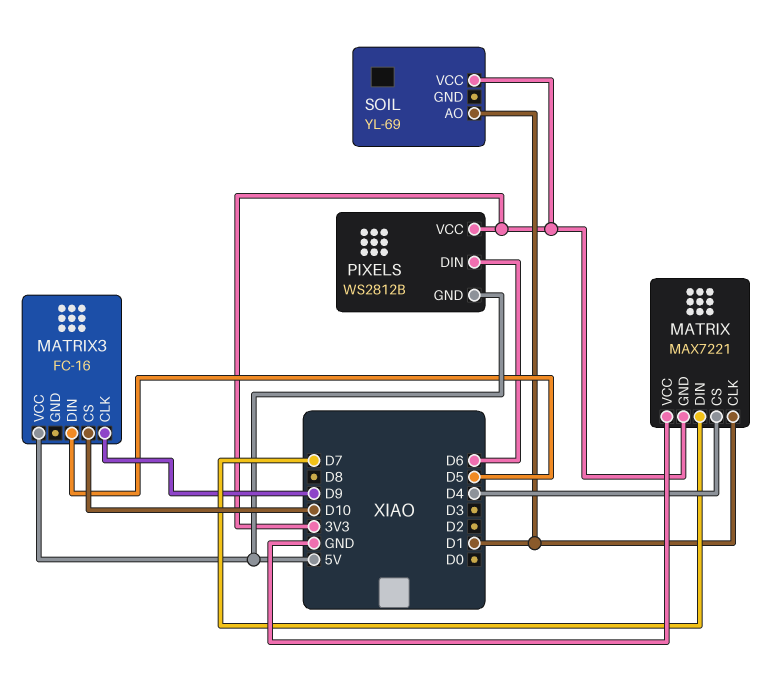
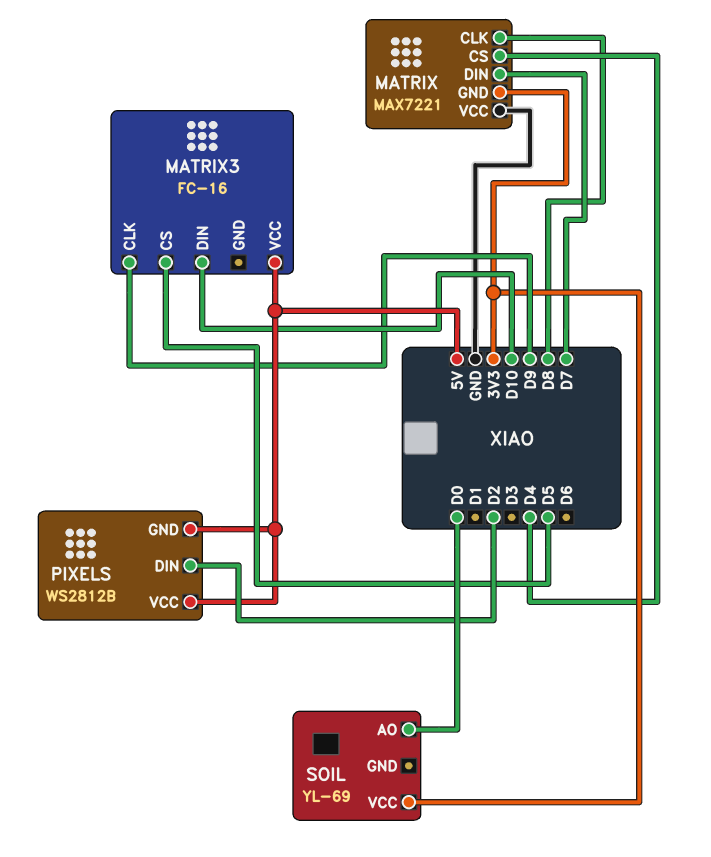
MATRIX pin CLK: D1 -> D8
MATRIX3 pin CS: D10 -> D5
MATRIX3 pin DIN: D5 -> D10
PIXELS pin DIN: D6 -> D2
PIXELS pin VCC: 3V3 -> 5V
SOIL pin AO: D1 -> D0

